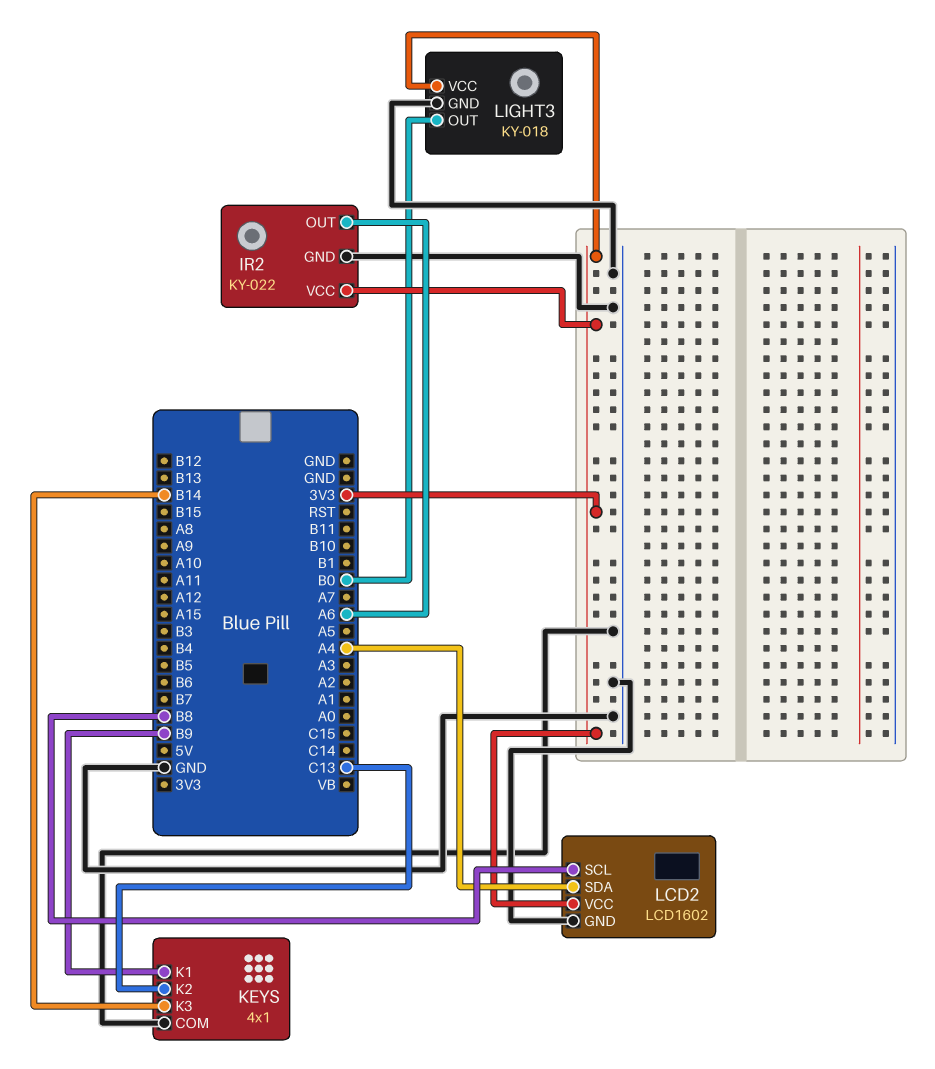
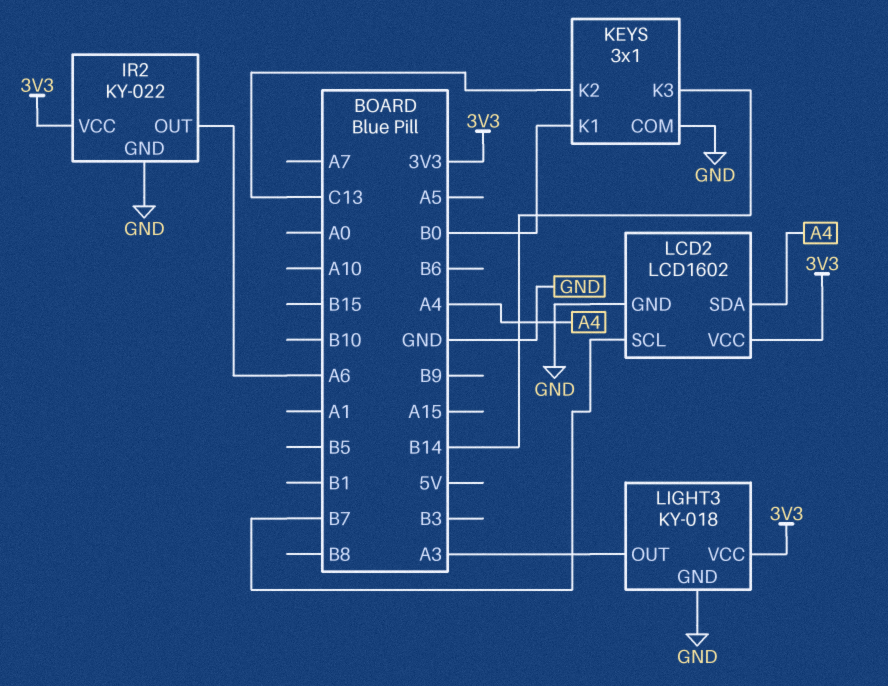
KEYS: 4x1 -> 3x1
KEYS pin K1: B9 -> B0
LCD2 pin SCL: B8 -> B7
LIGHT3 pin OUT: B0 -> A3

